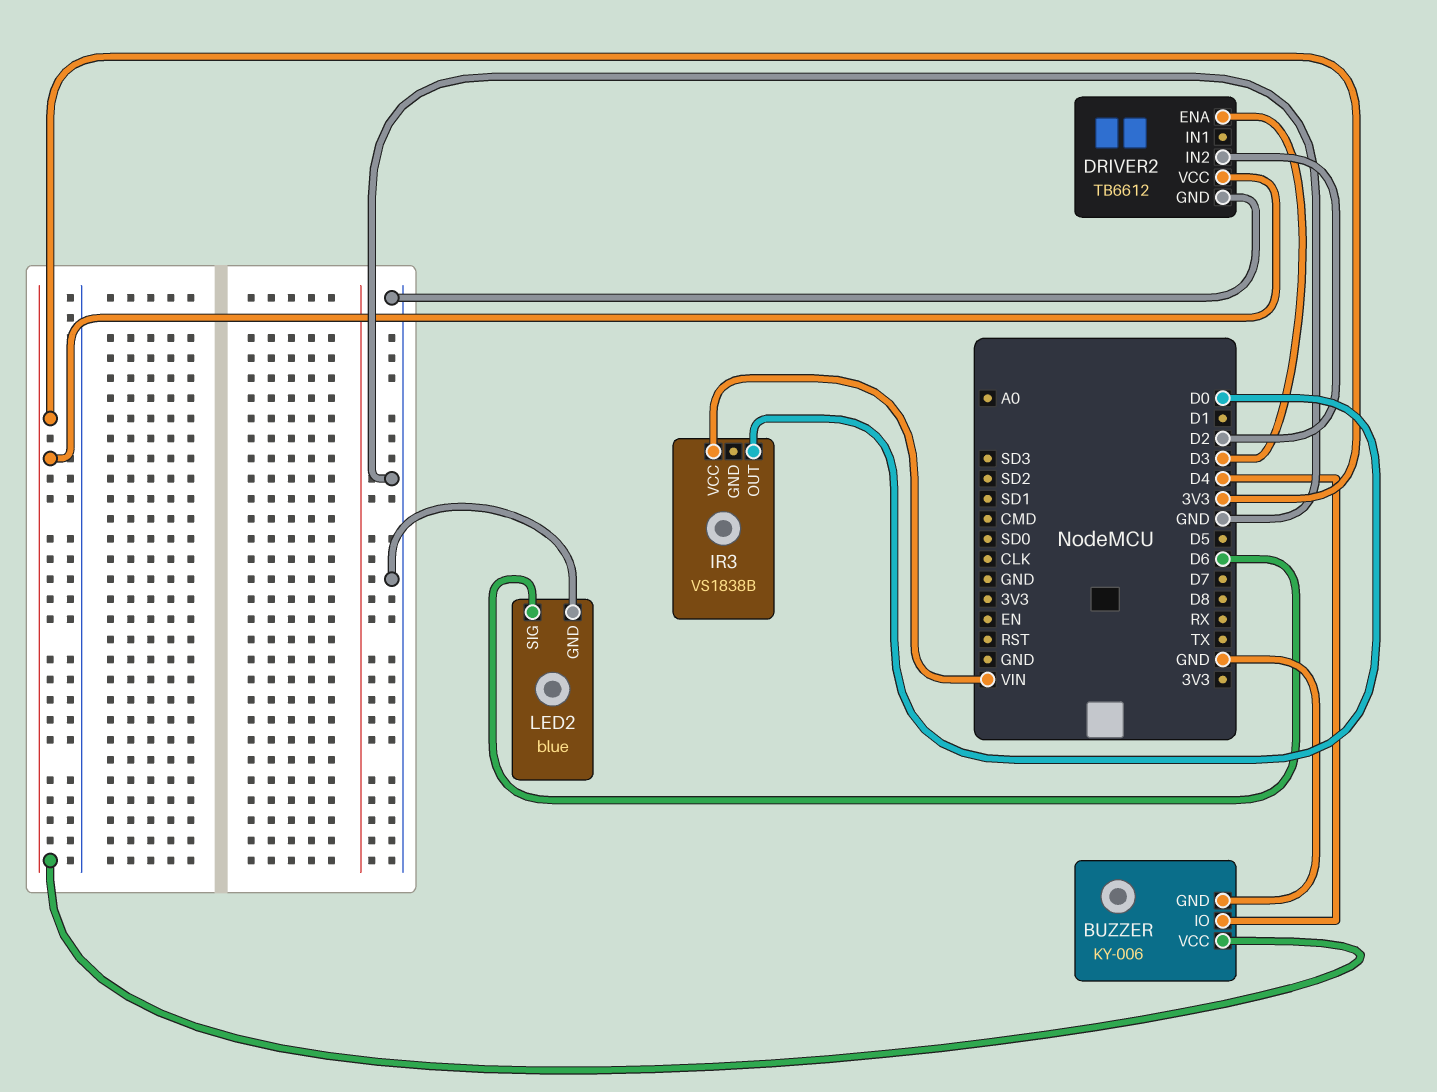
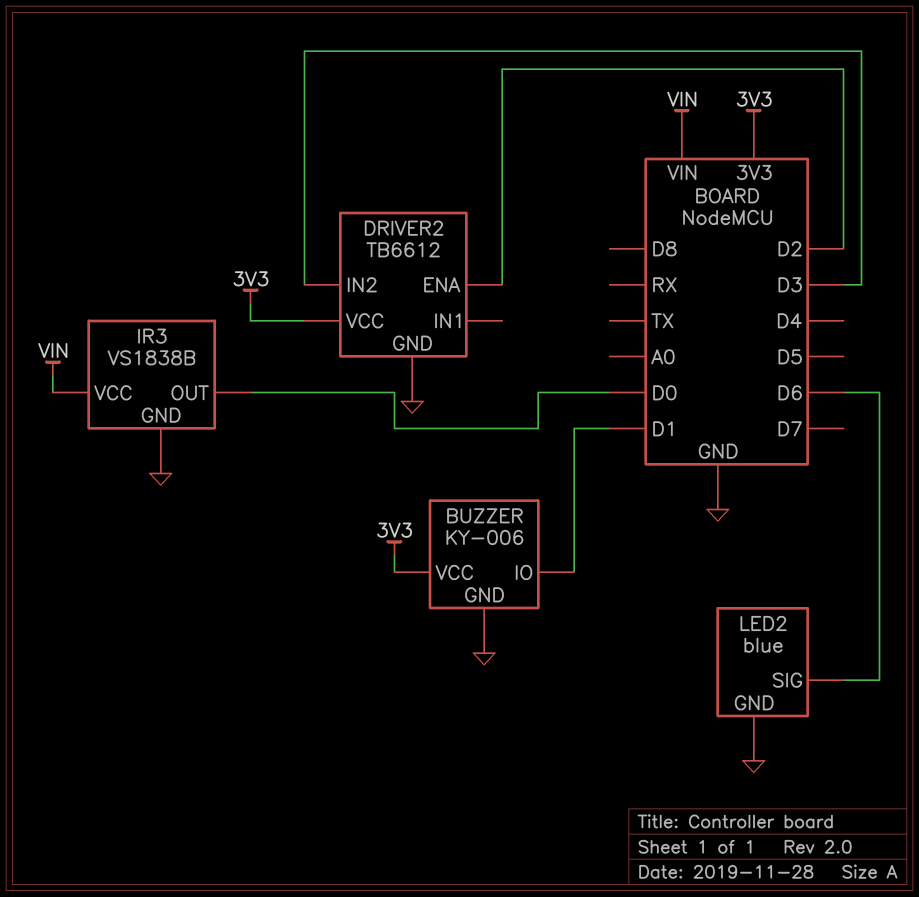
BUZZER pin IO: D4 -> D1
DRIVER2 pin ENA: D3 -> D2
DRIVER2 pin IN2: D2 -> D3
IR3 pin GND: none -> GND

